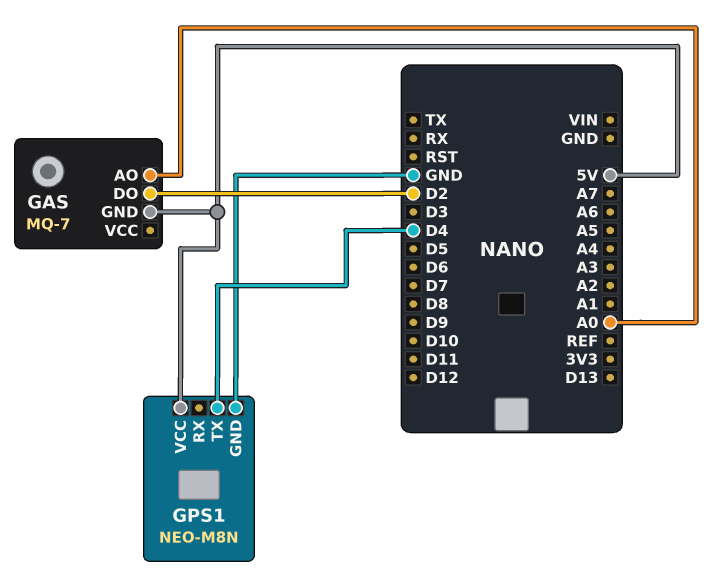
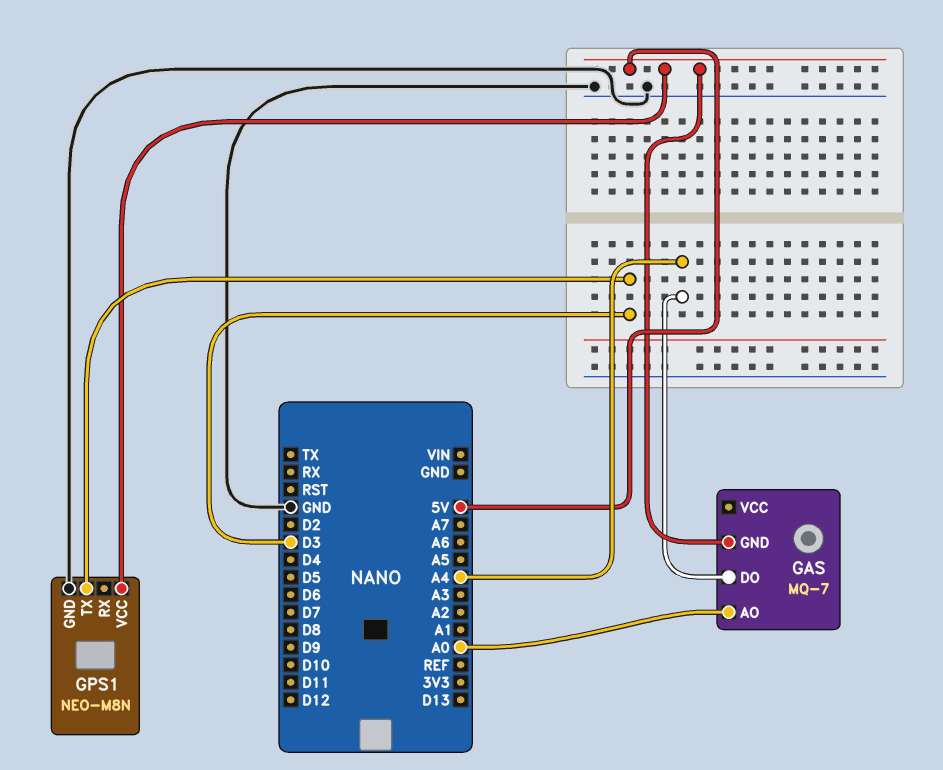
GAS pin DO: D2 -> A4
GPS1 pin TX: D4 -> D3

